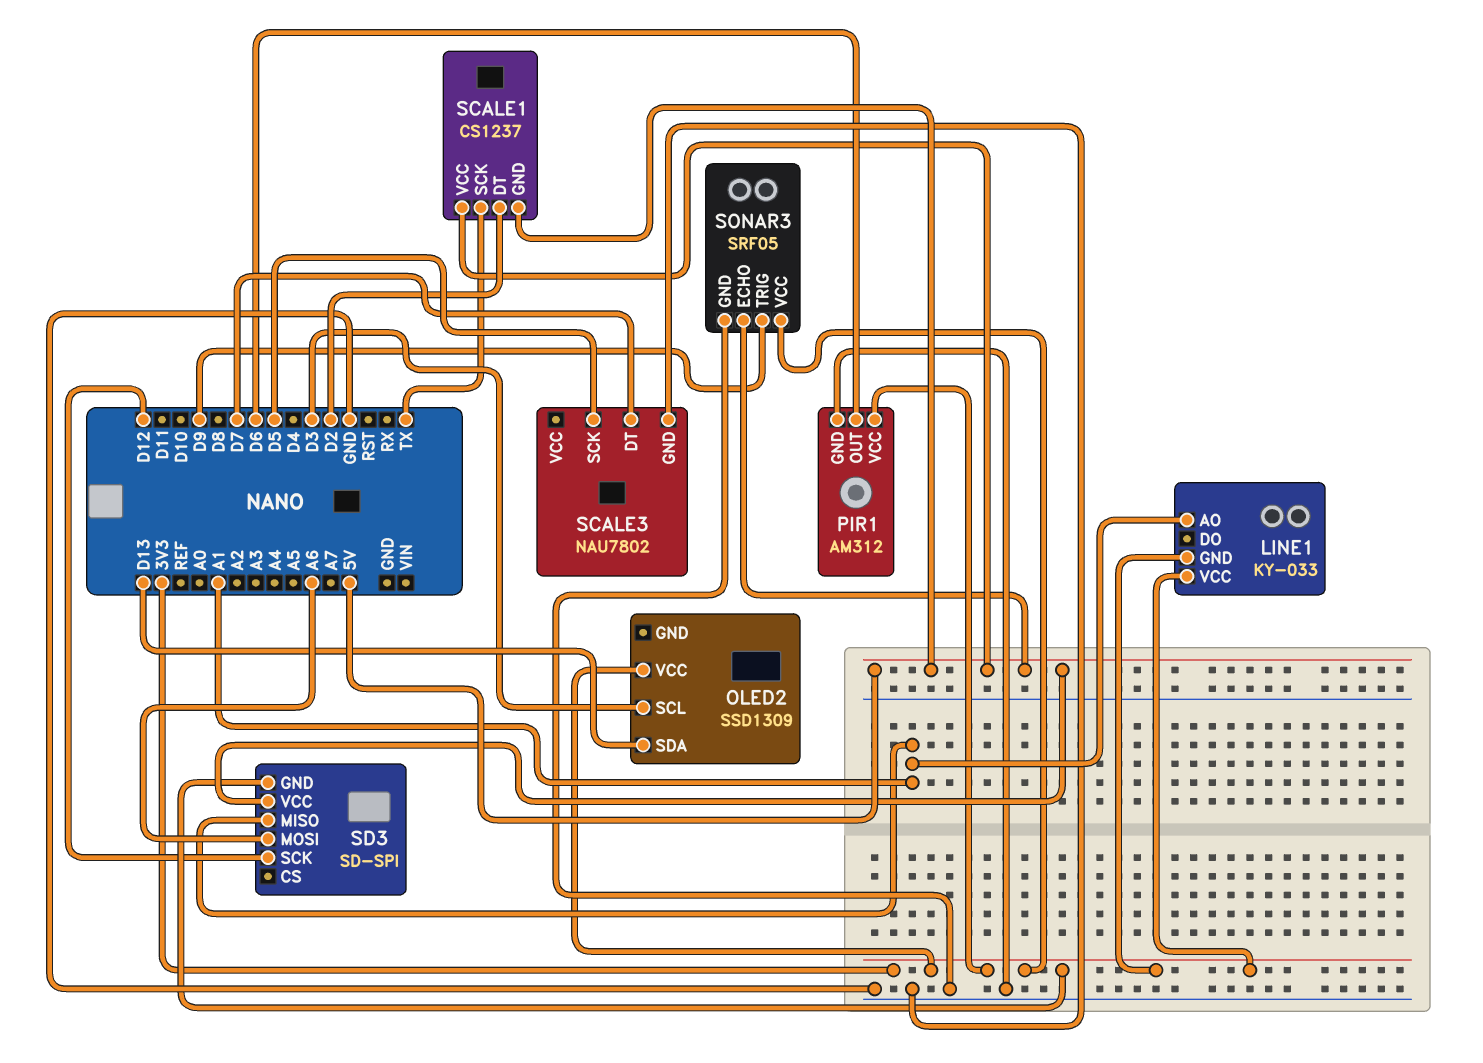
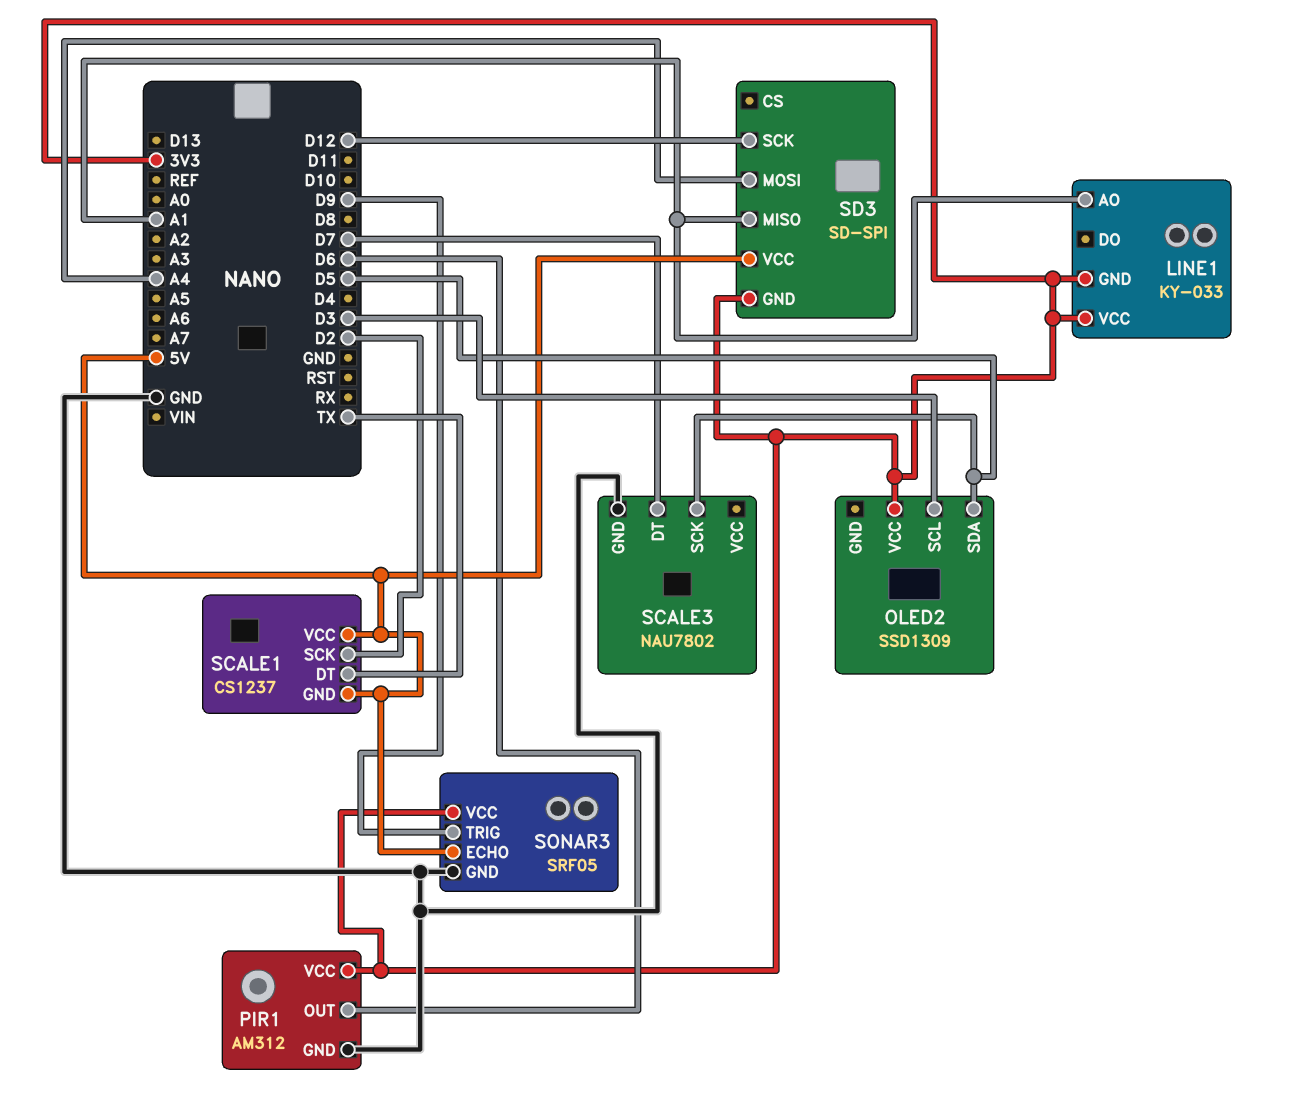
OLED2 pin SDA: D13 -> D5
SCALE1 pin DT: D2 -> TX
SCALE1 pin SCK: TX -> D2
SD3 pin MOSI: A6 -> A4

